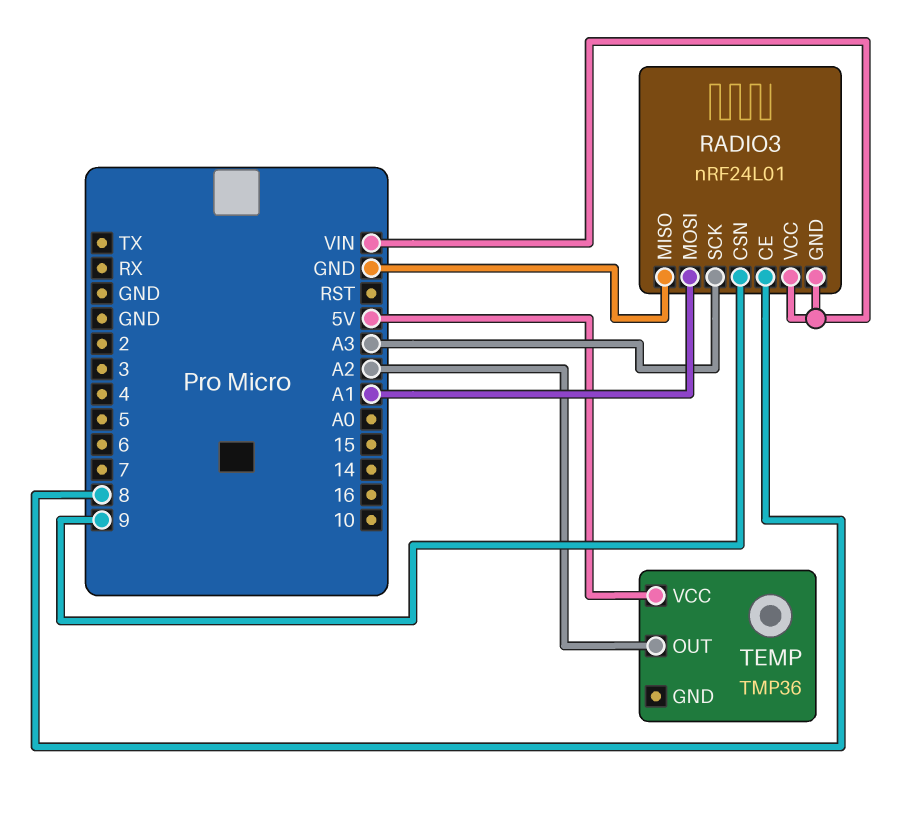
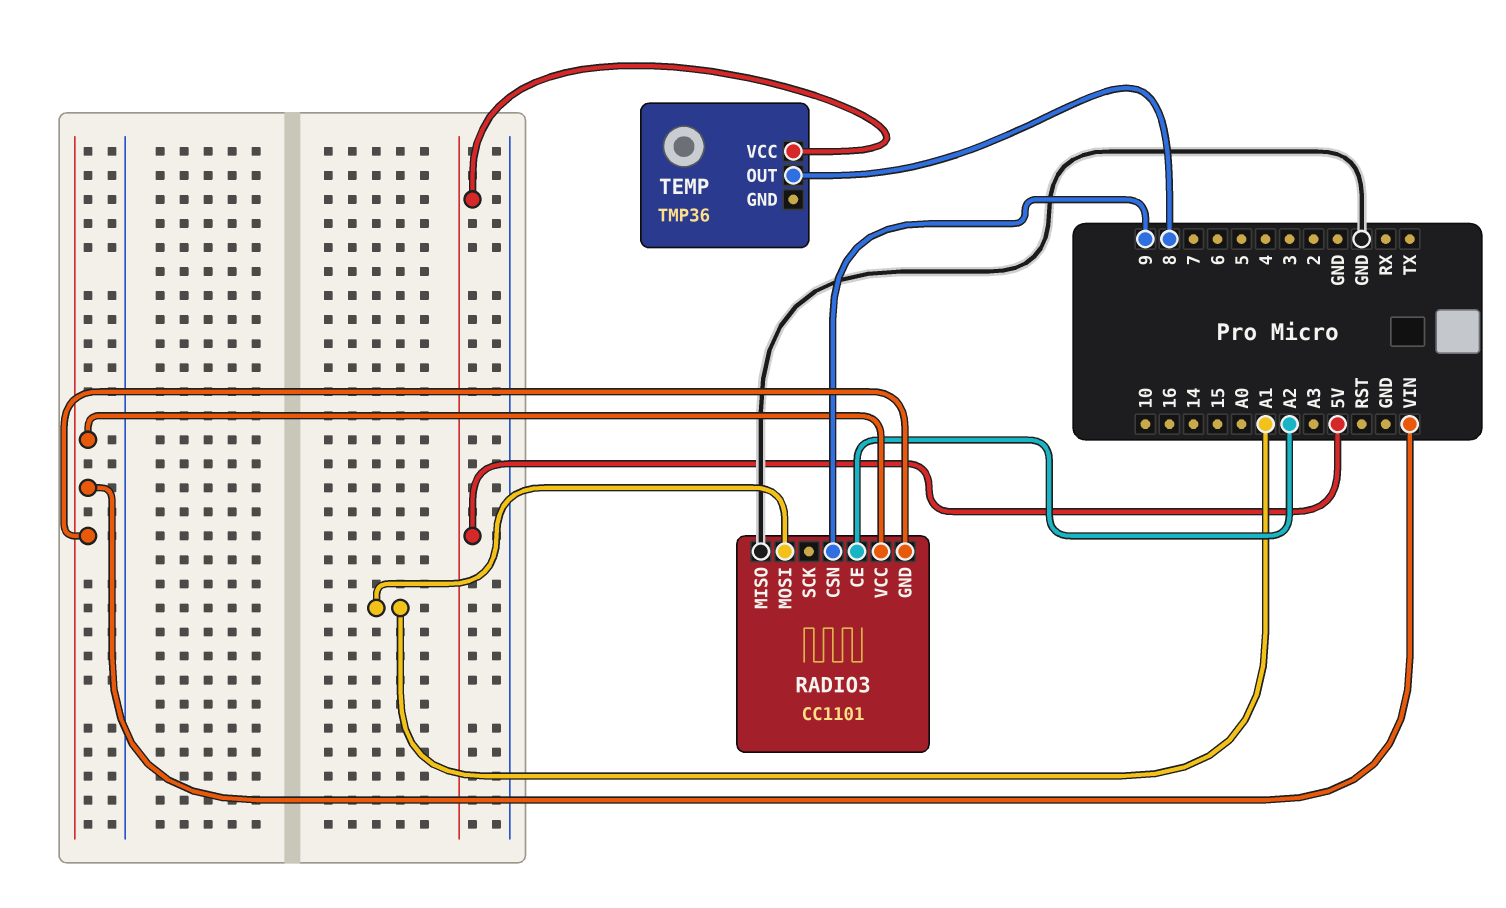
RADIO3: nRF24L01 -> CC1101
RADIO3 pin CE: 8 -> A2
RADIO3 pin SCK: A3 -> none
TEMP pin OUT: A2 -> 8

